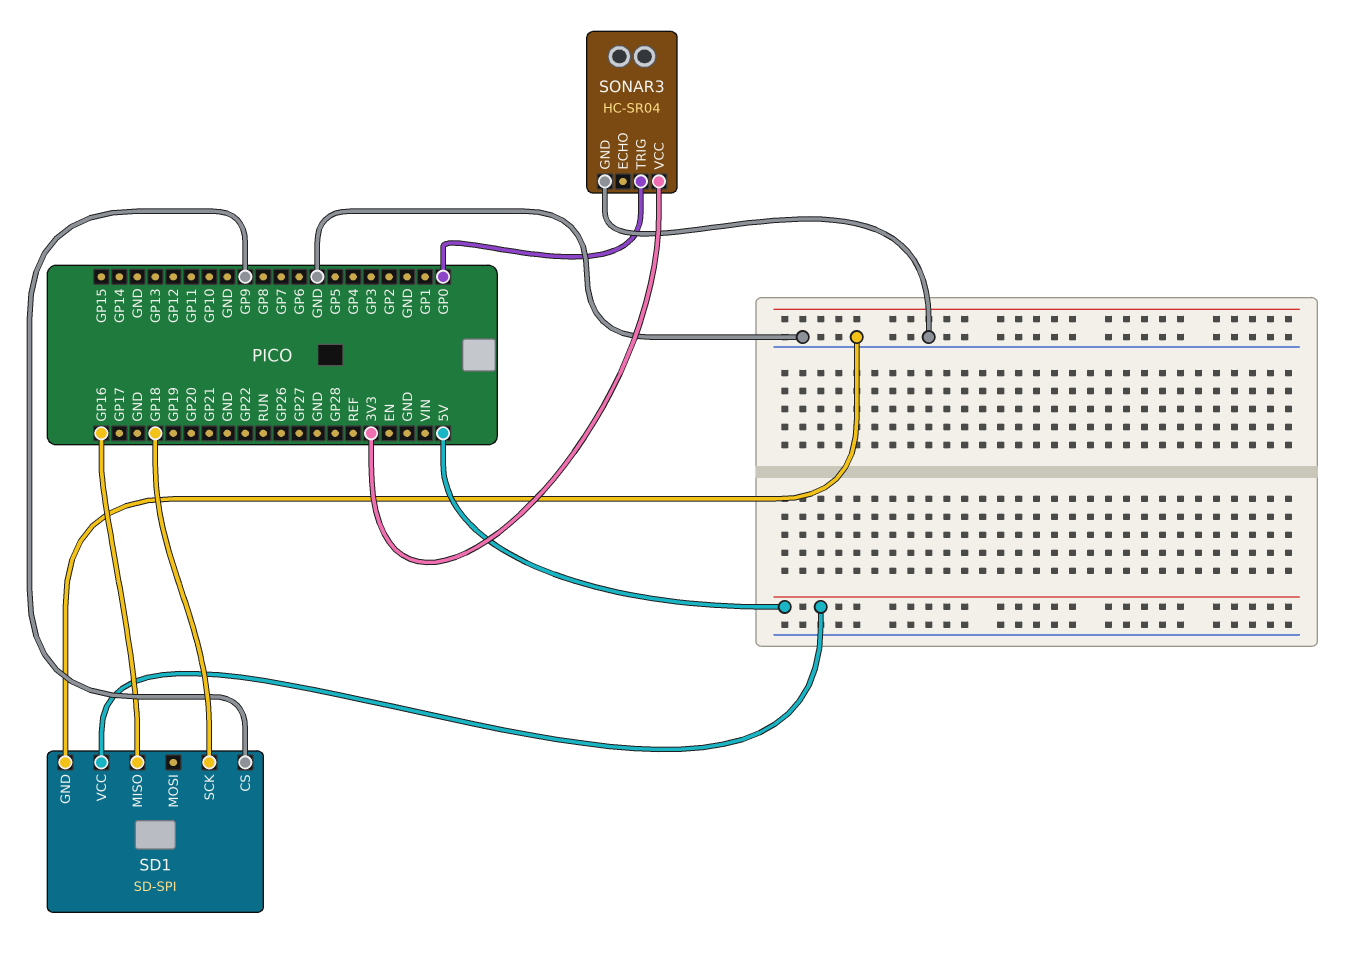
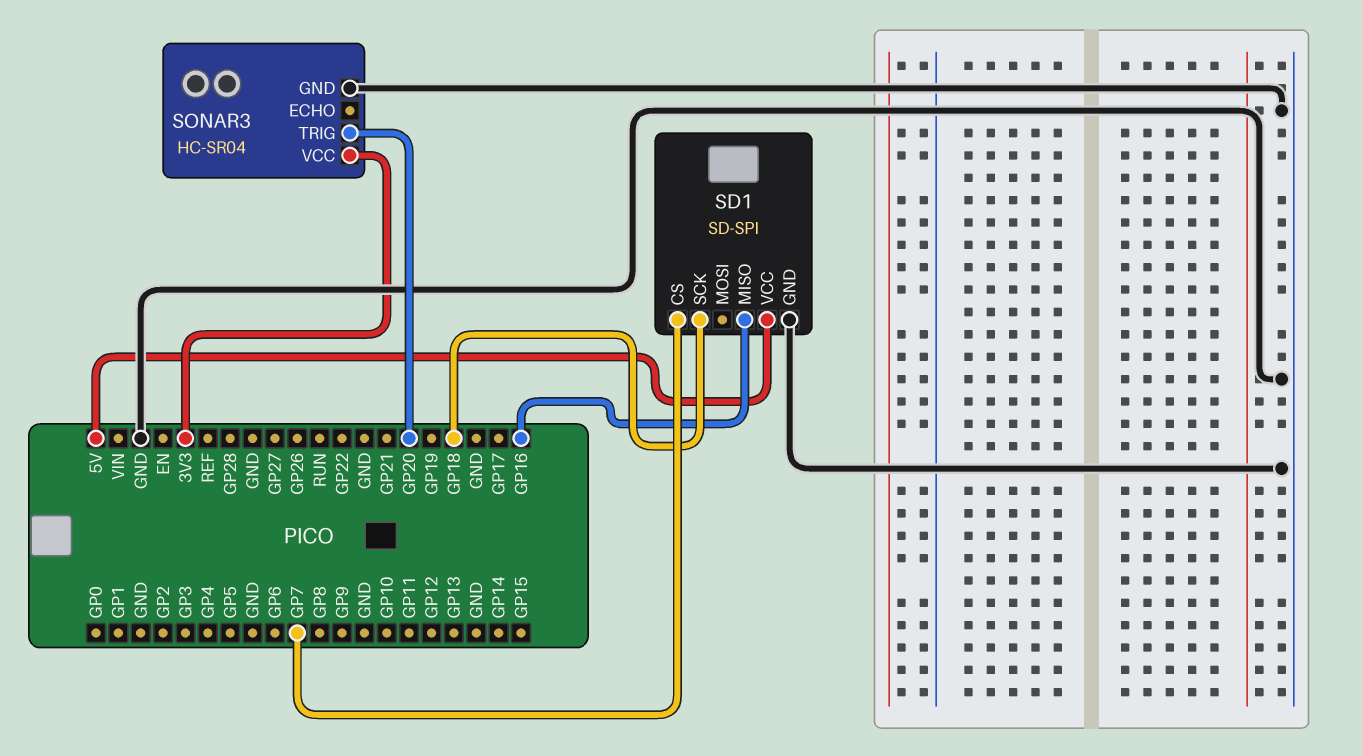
SD1 pin CS: GP9 -> GP7
SONAR3 pin TRIG: GP0 -> GP20

